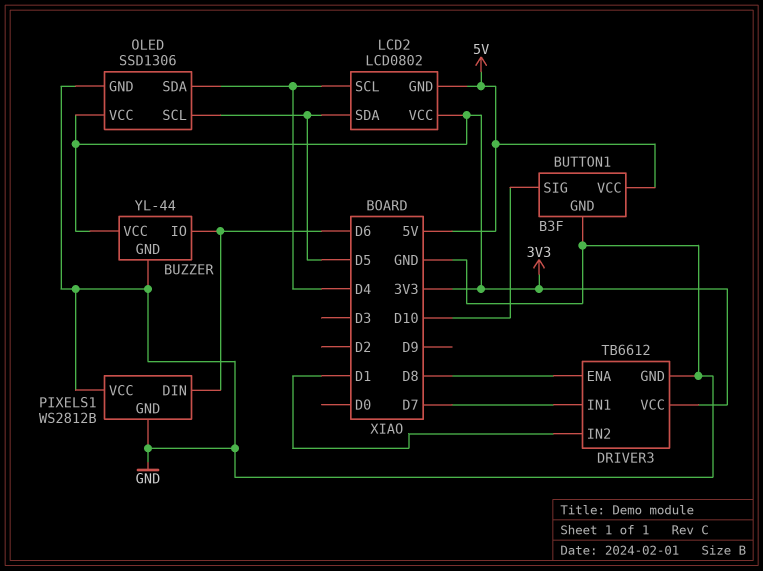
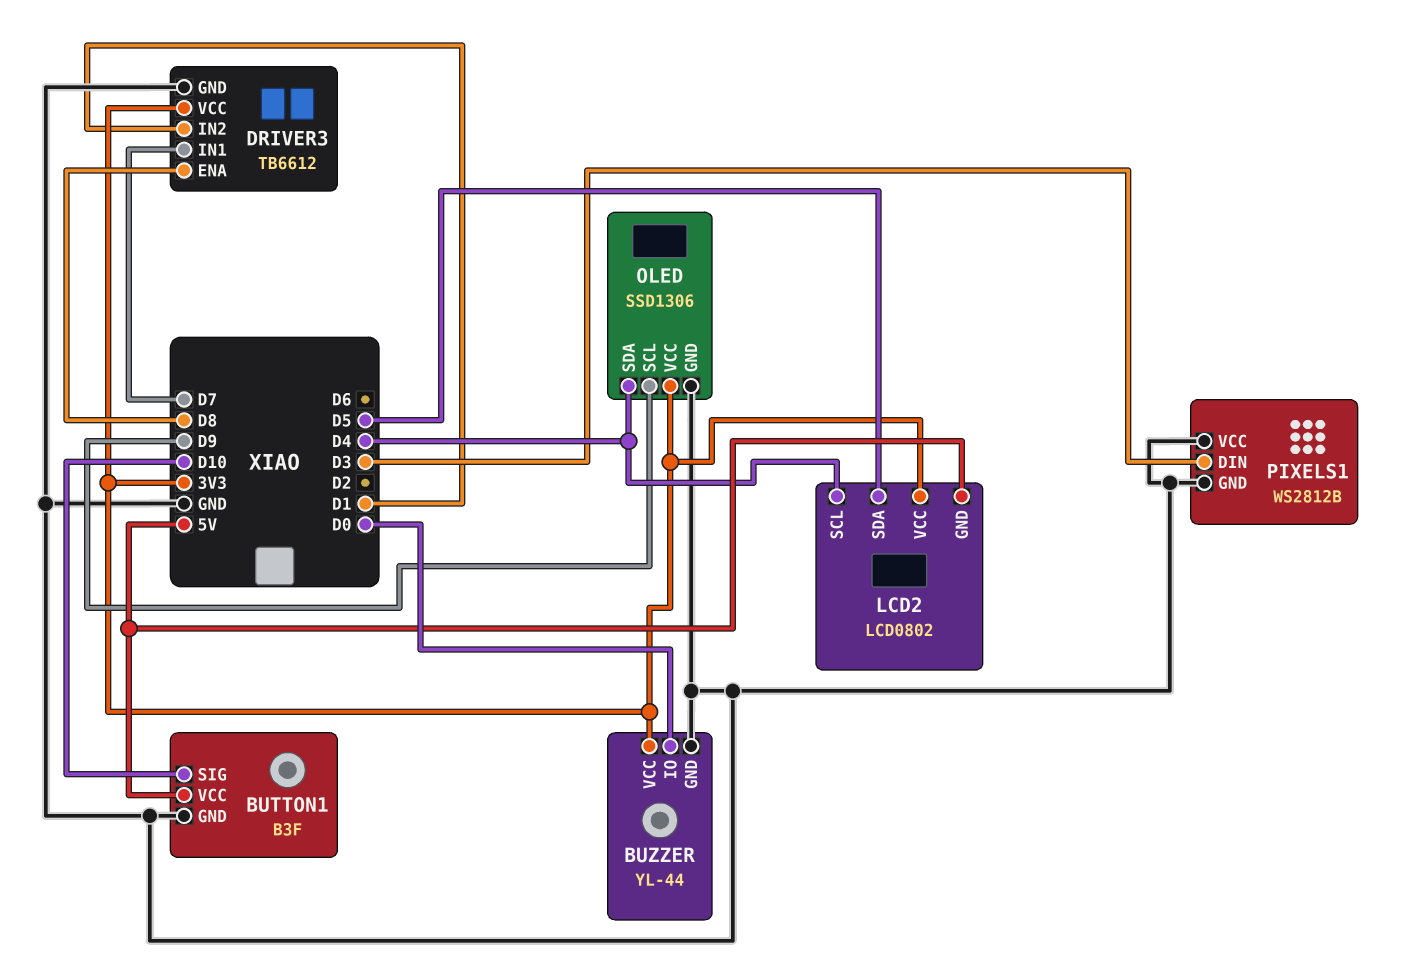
BUZZER pin IO: D6 -> D0
OLED pin SCL: D5 -> D9
PIXELS1 pin DIN: D6 -> D3

